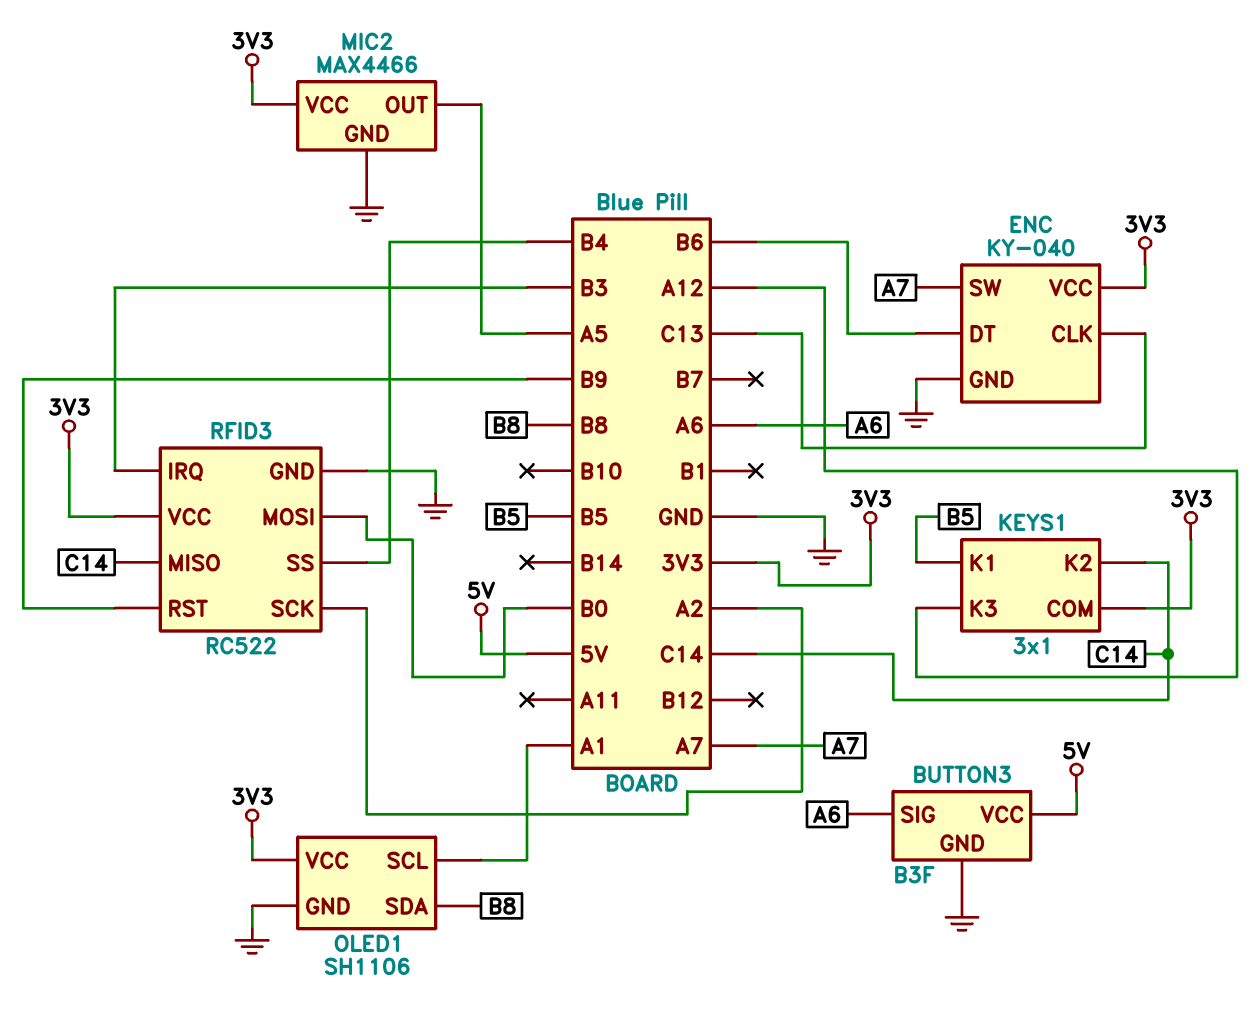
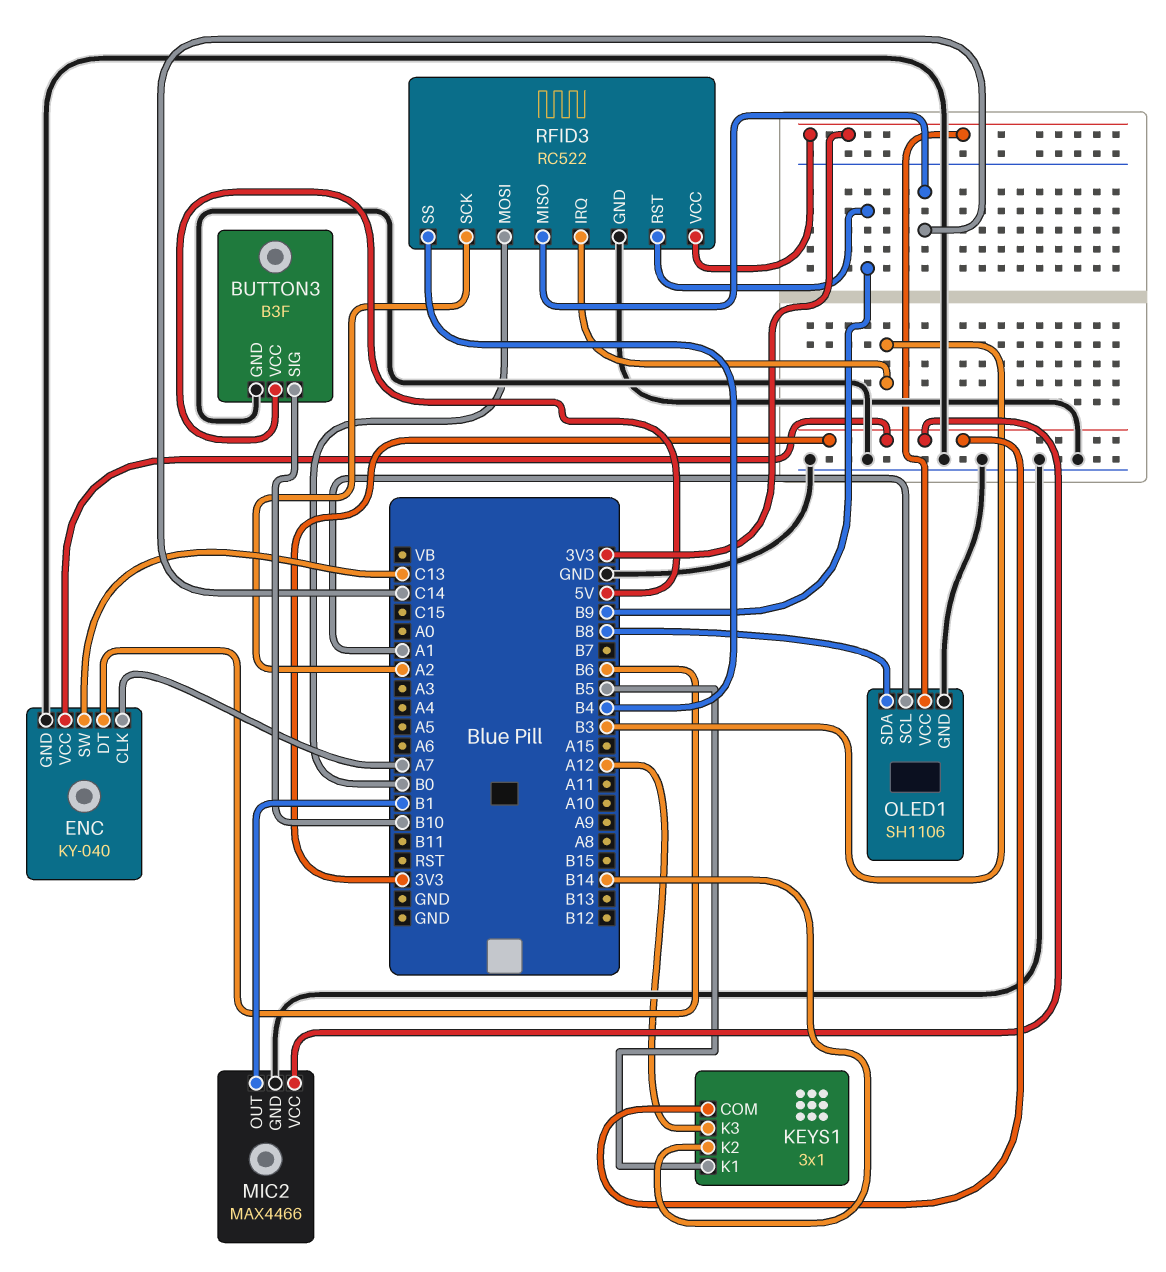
BUTTON3 pin SIG: A6 -> B10
ENC pin CLK: C13 -> A7
ENC pin SW: A7 -> C13
KEYS1 pin K2: C14 -> B14
MIC2 pin OUT: A5 -> B1

